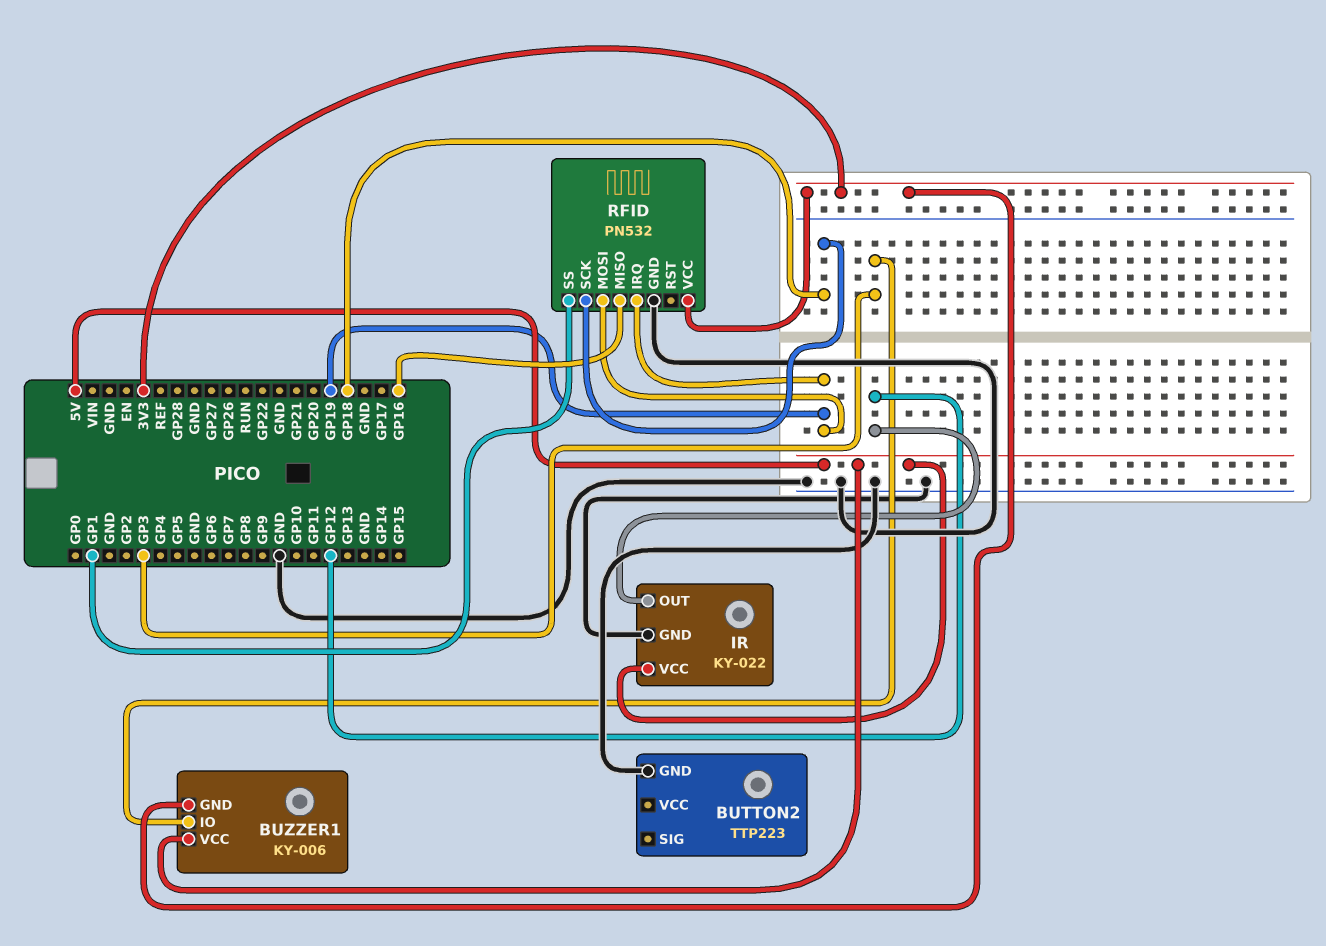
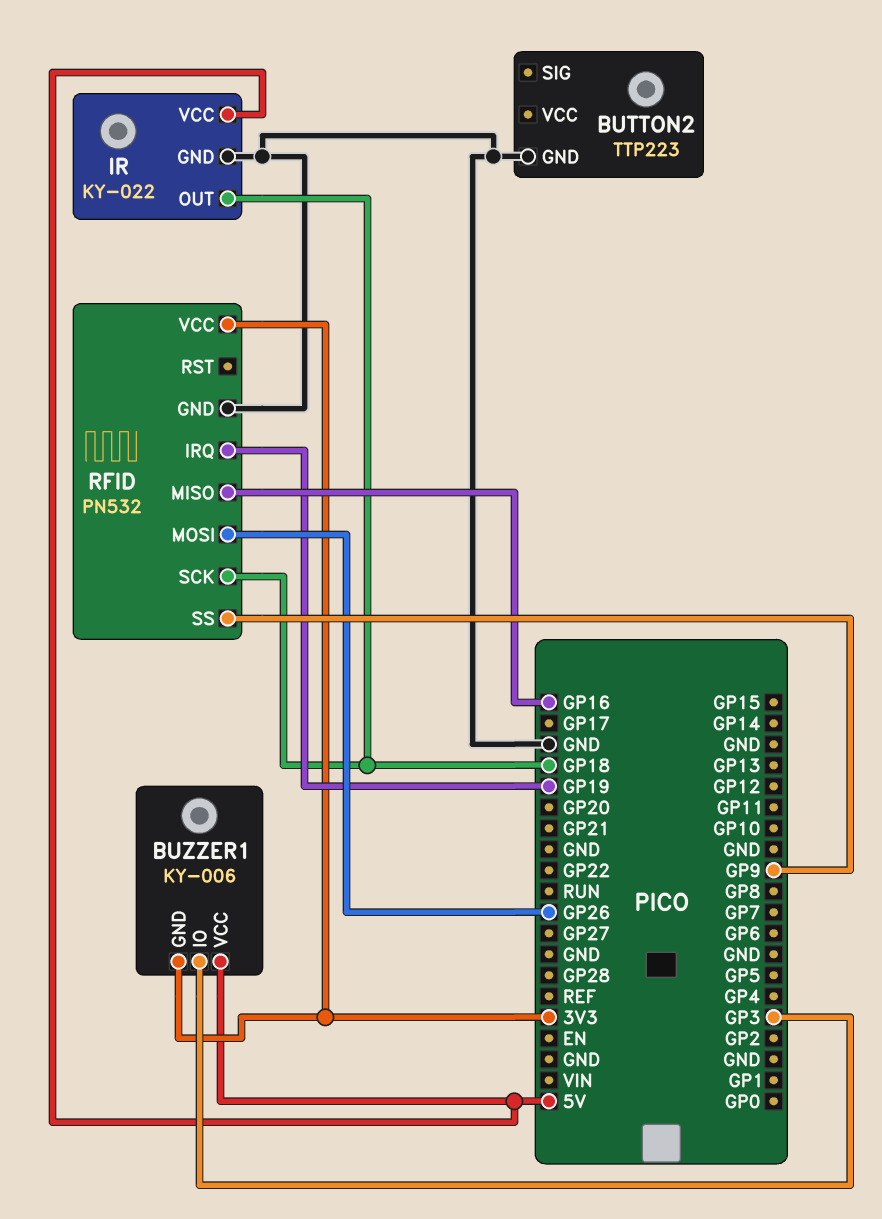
IR pin OUT: GP12 -> GP18
RFID pin MOSI: GP19 -> GP26
RFID pin SS: GP1 -> GP9

